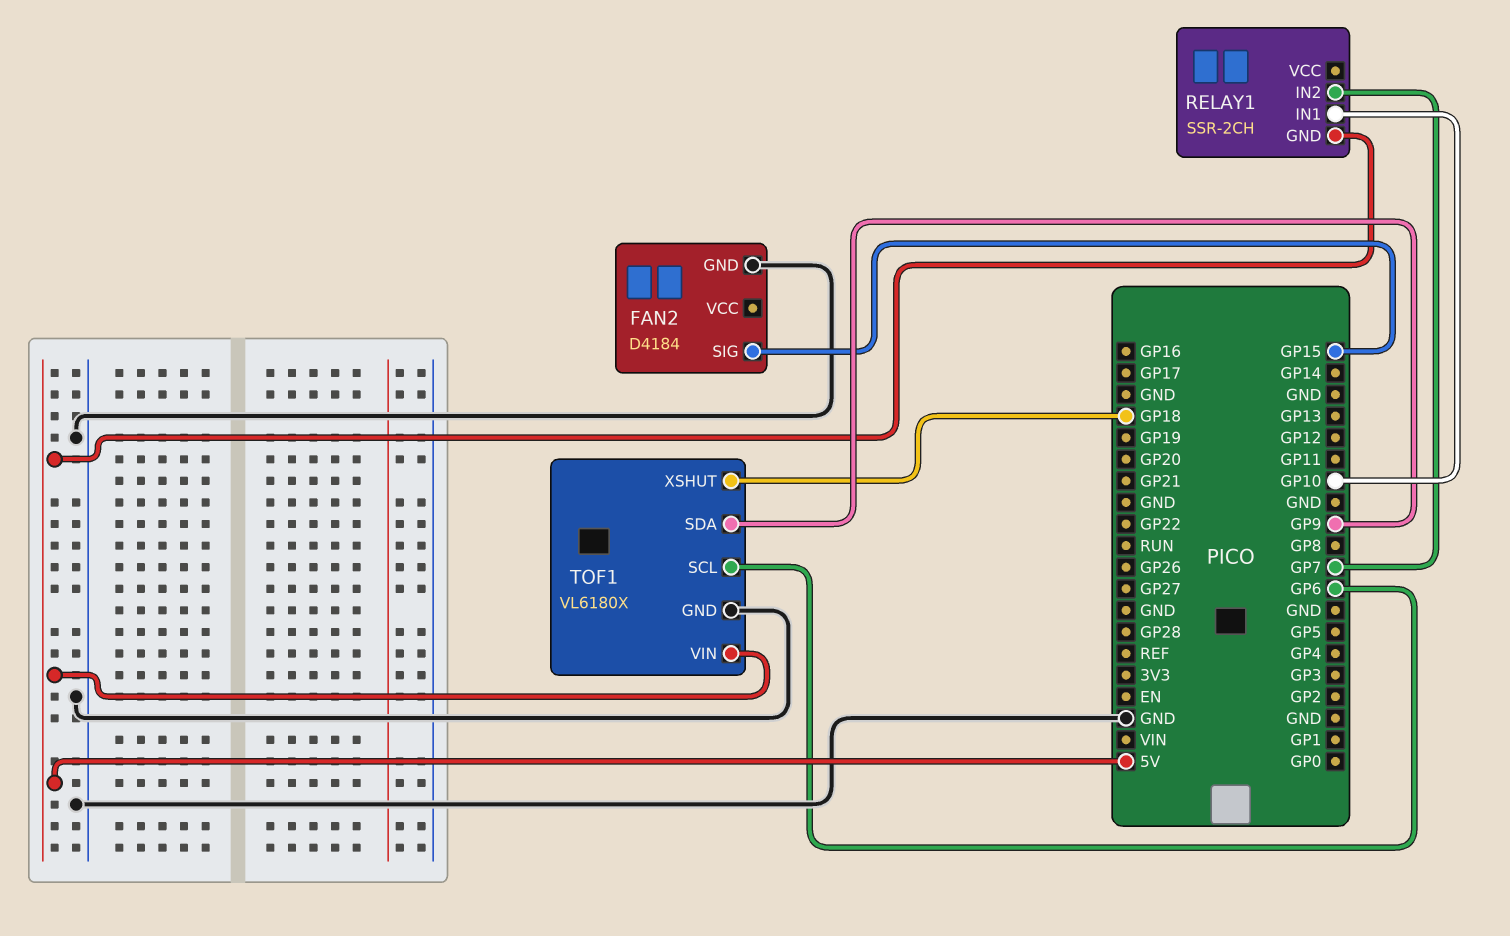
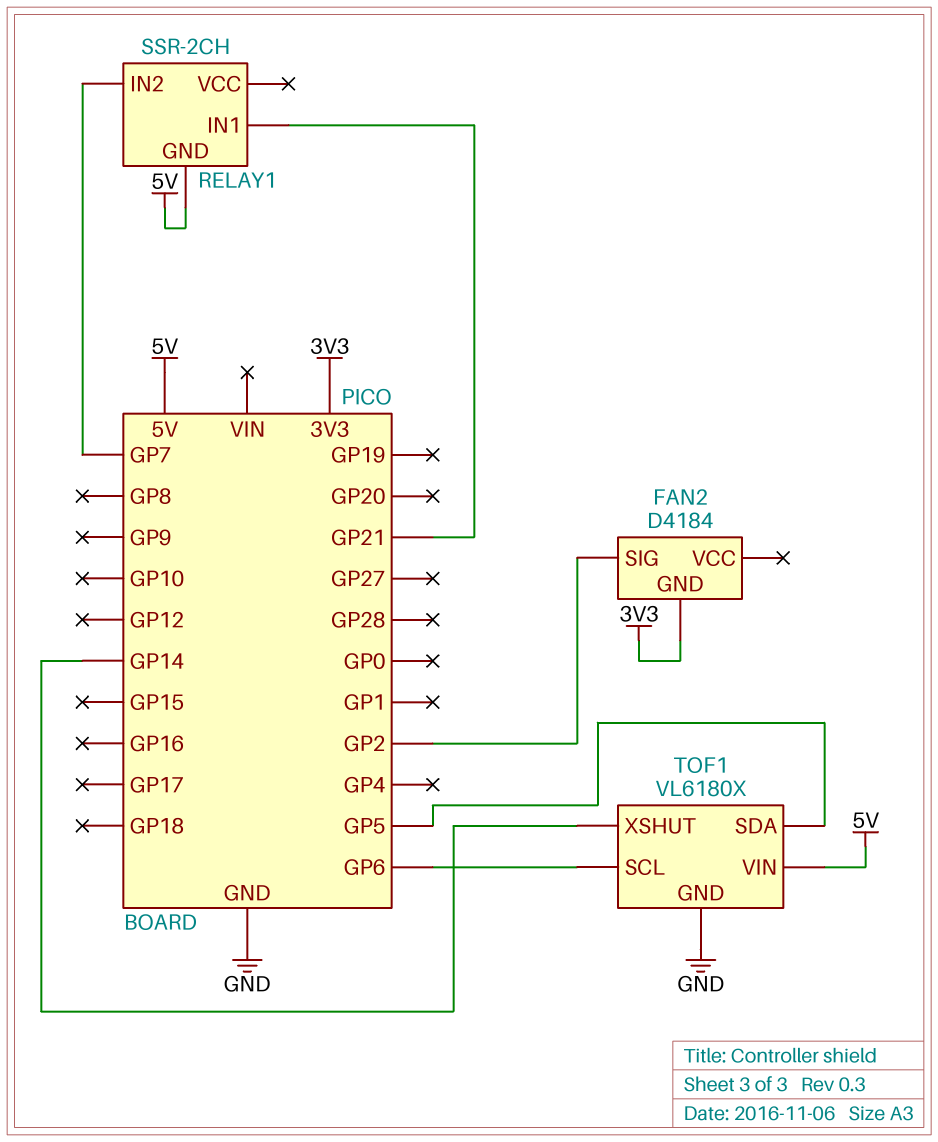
FAN2 pin GND: GND -> 3V3
FAN2 pin SIG: GP15 -> GP2
RELAY1 pin IN1: GP10 -> GP21
TOF1 pin SDA: GP9 -> GP5
TOF1 pin XSHUT: GP18 -> GP14

